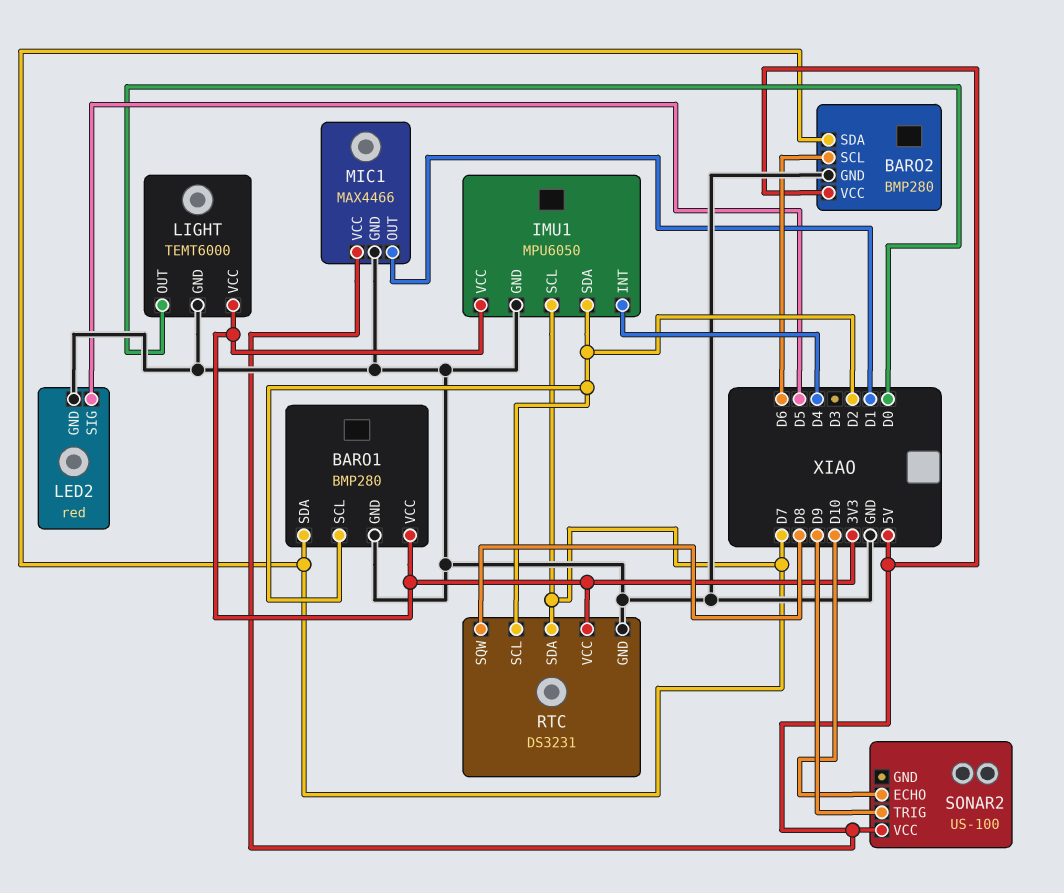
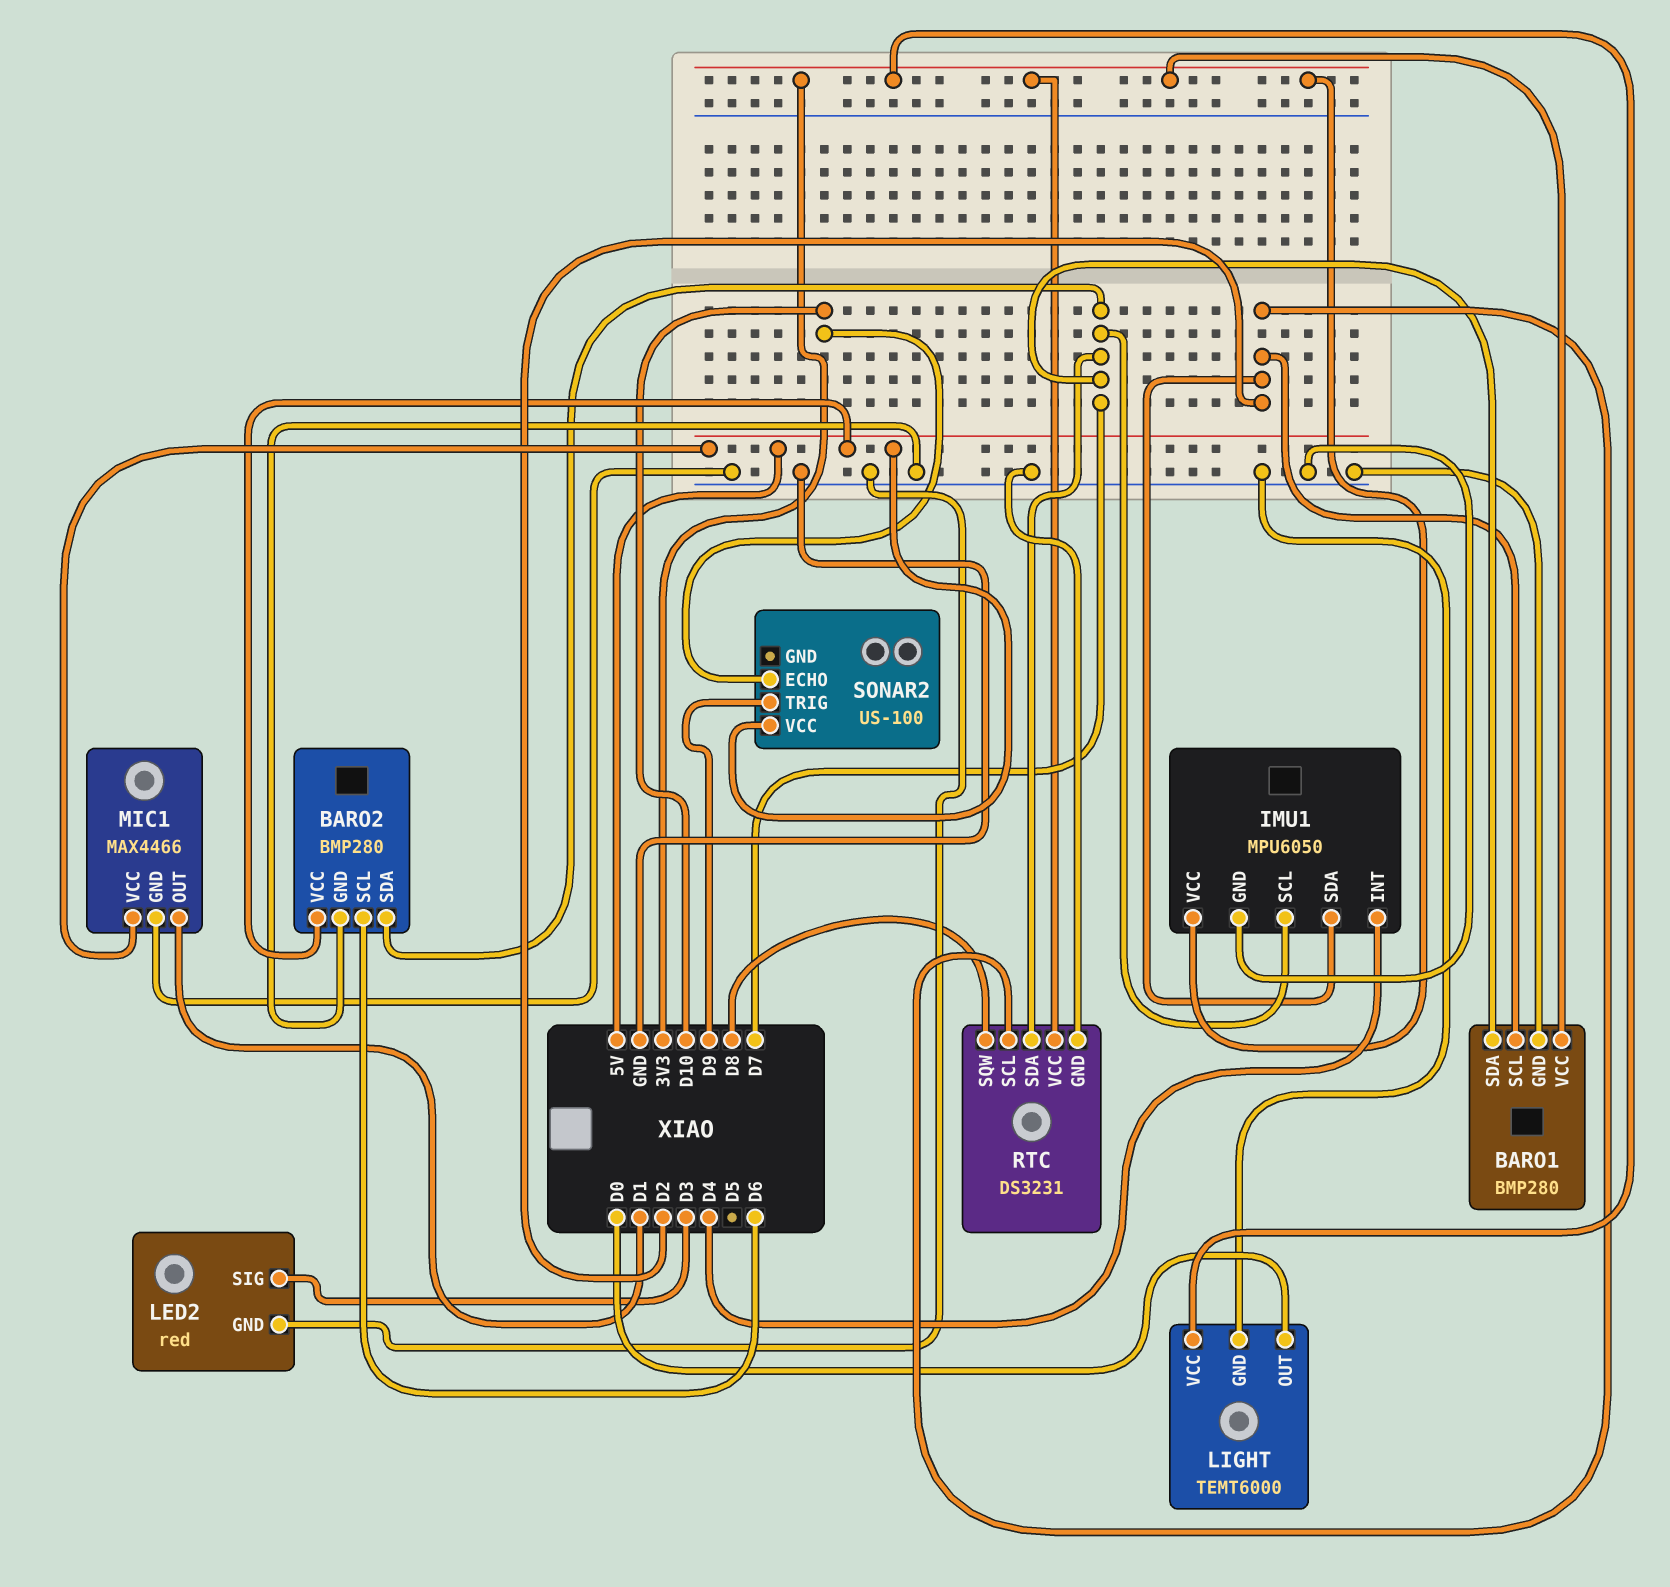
LED2 pin SIG: D5 -> D3

